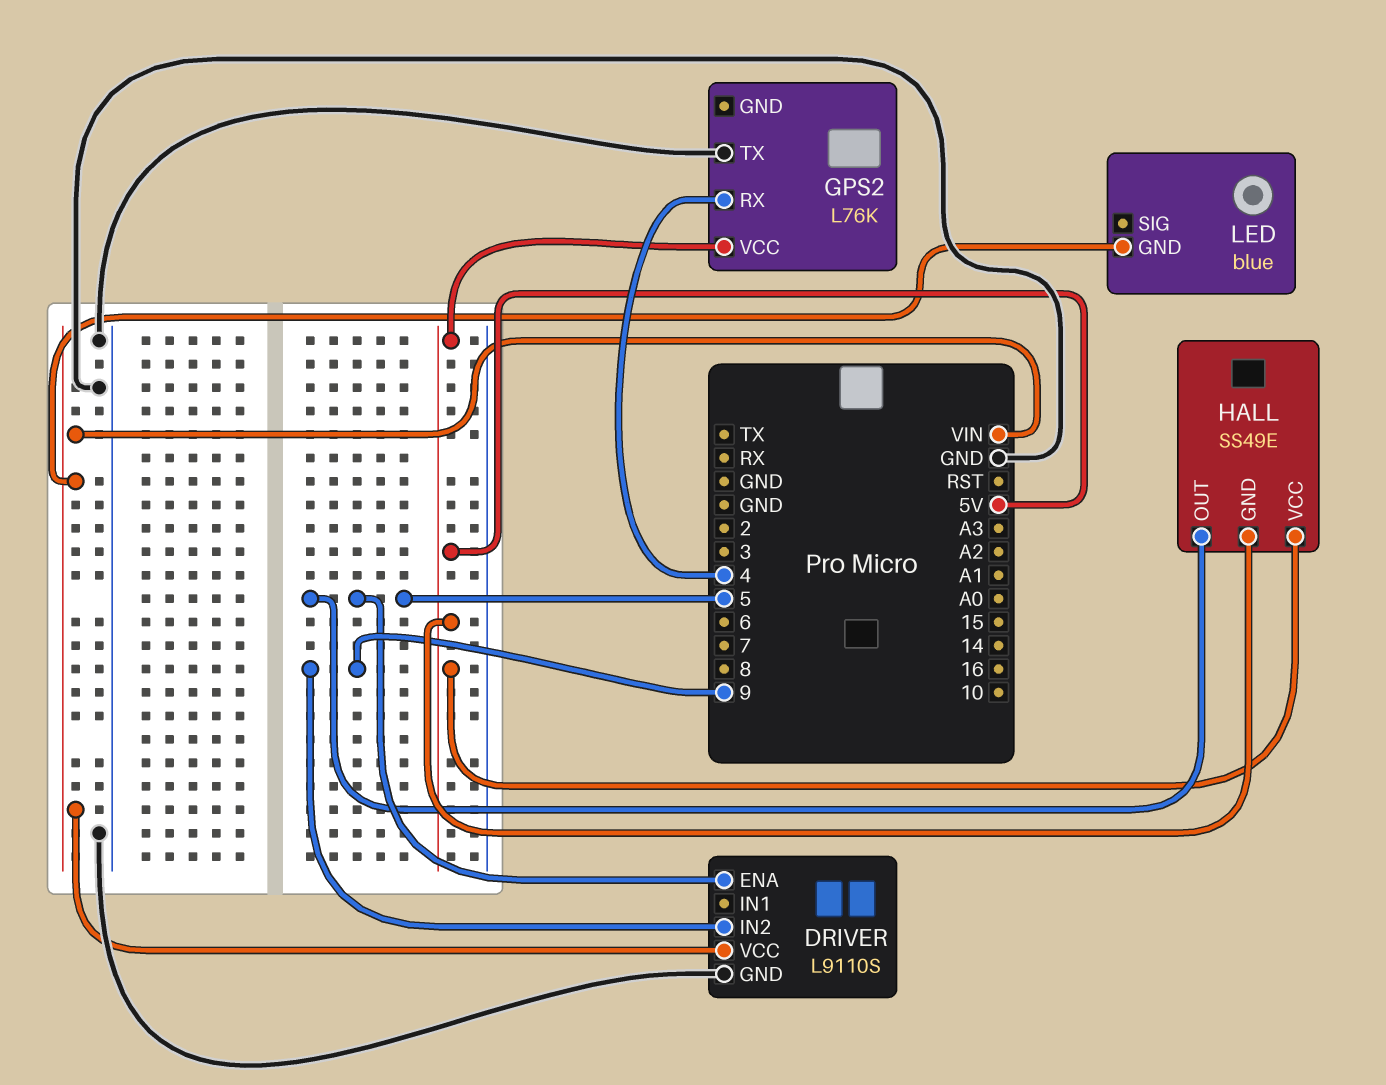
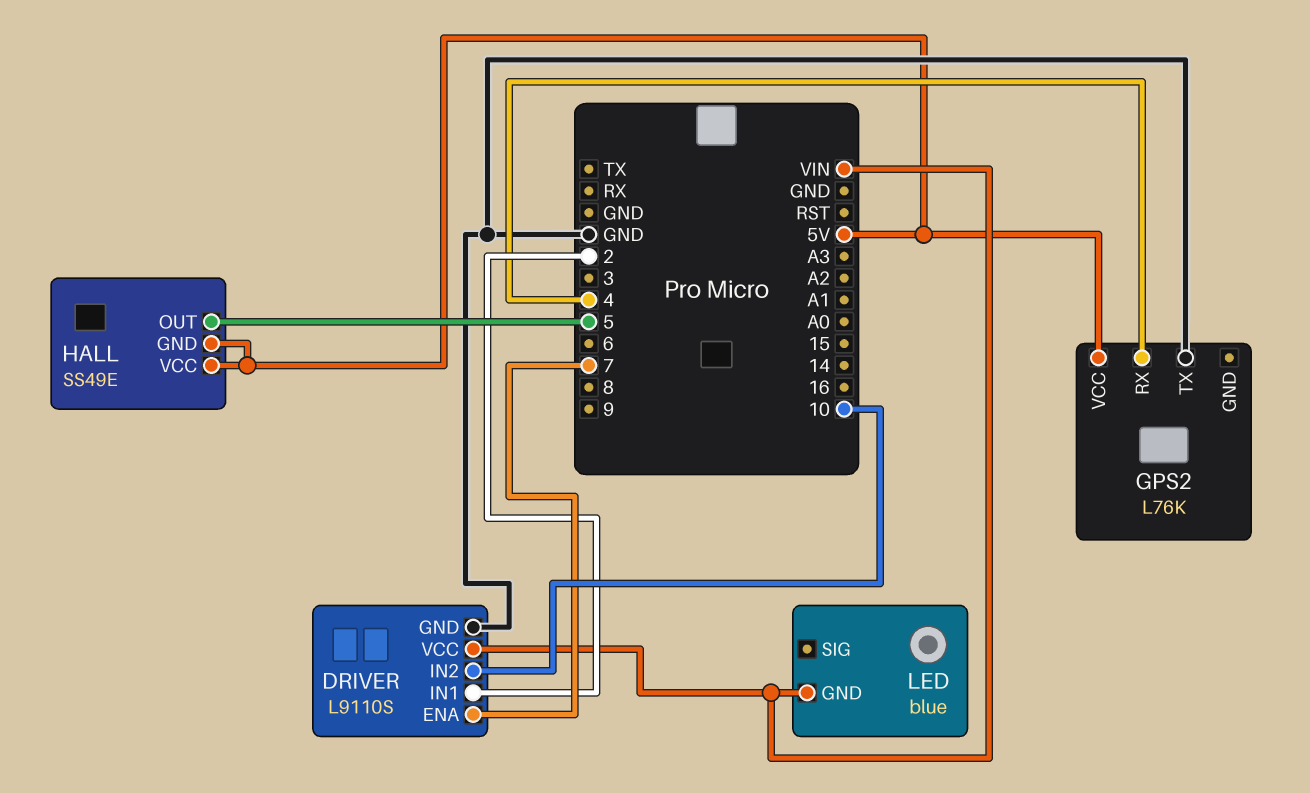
DRIVER pin ENA: 5 -> 7
DRIVER pin IN1: none -> 2
DRIVER pin IN2: 9 -> 10

